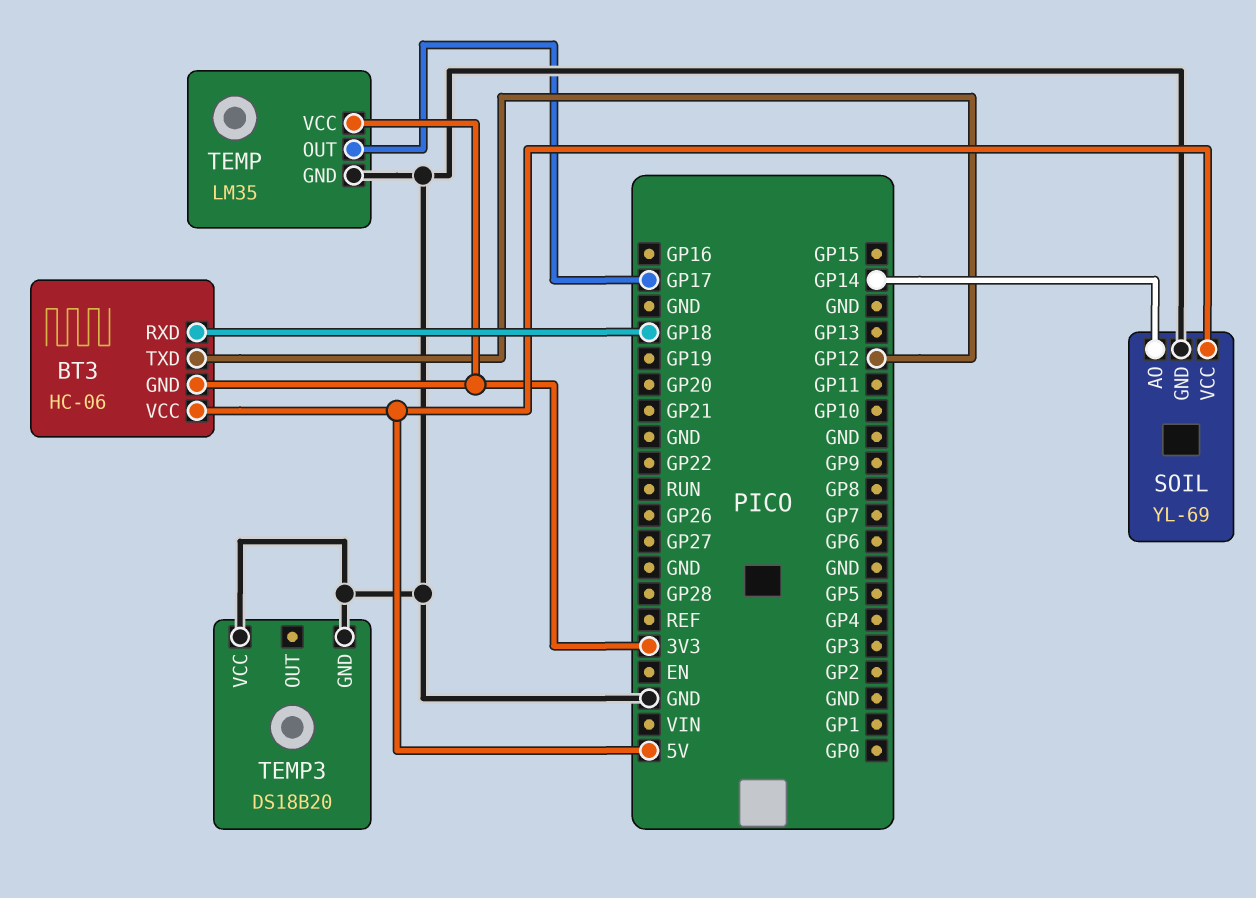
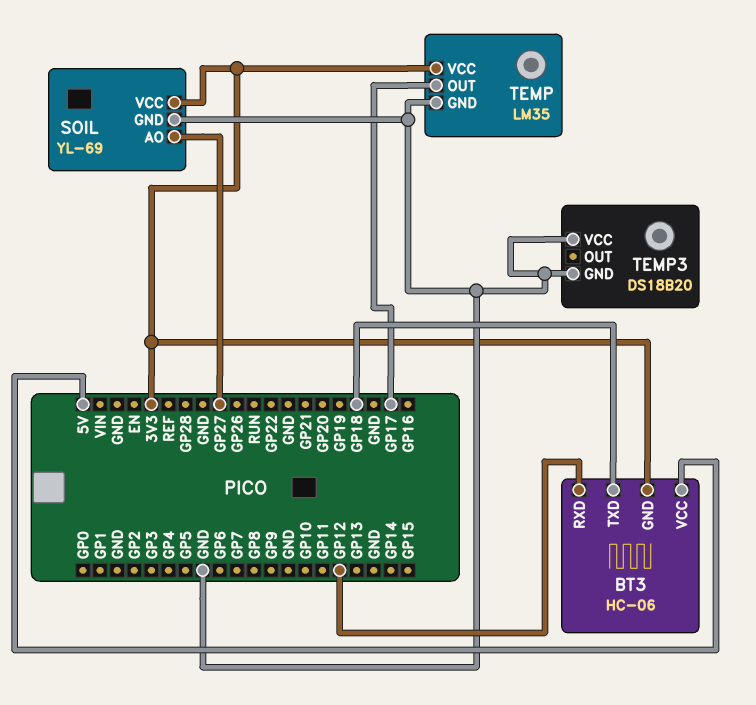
BT3 pin RXD: GP18 -> GP12
BT3 pin TXD: GP12 -> GP18
SOIL pin AO: GP14 -> GP27
SOIL pin VCC: 5V -> 3V3

